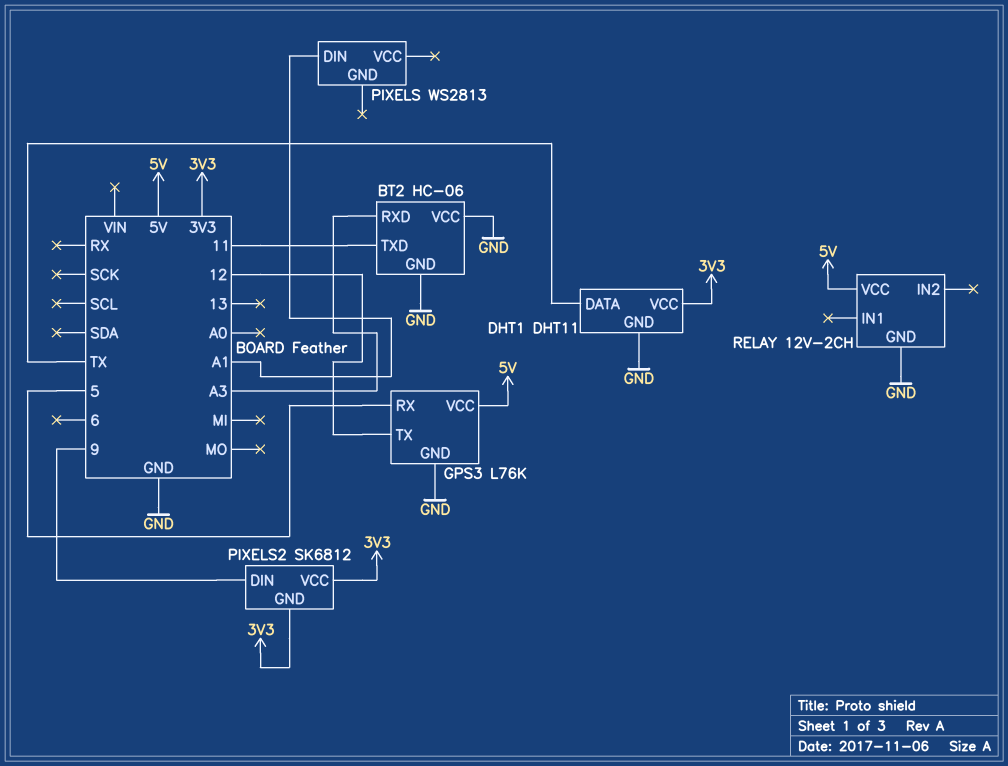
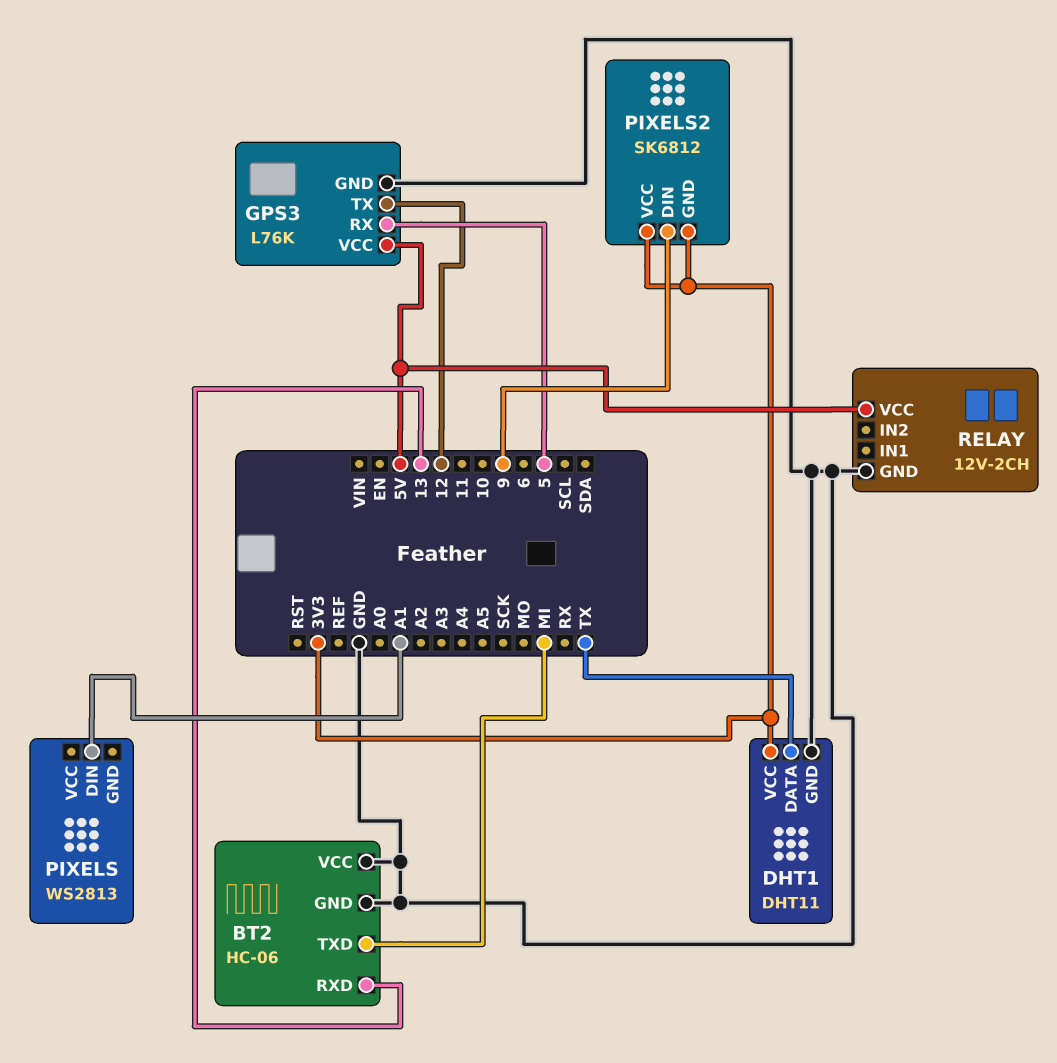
BT2 pin RXD: A3 -> 13
BT2 pin TXD: 11 -> MI

